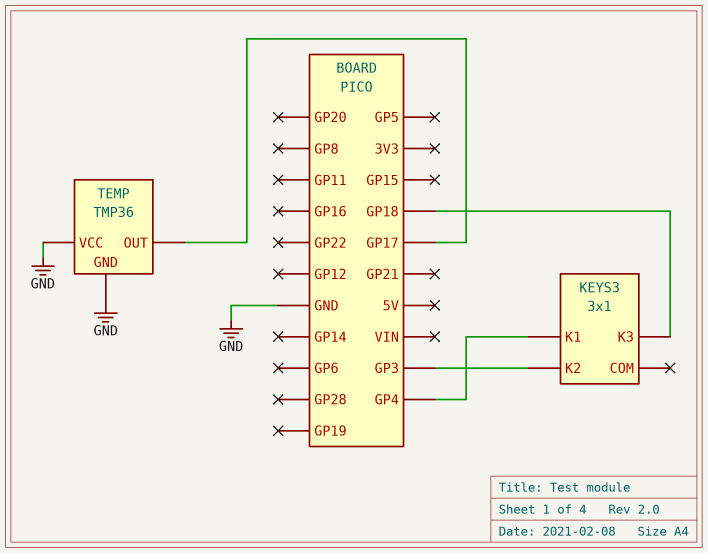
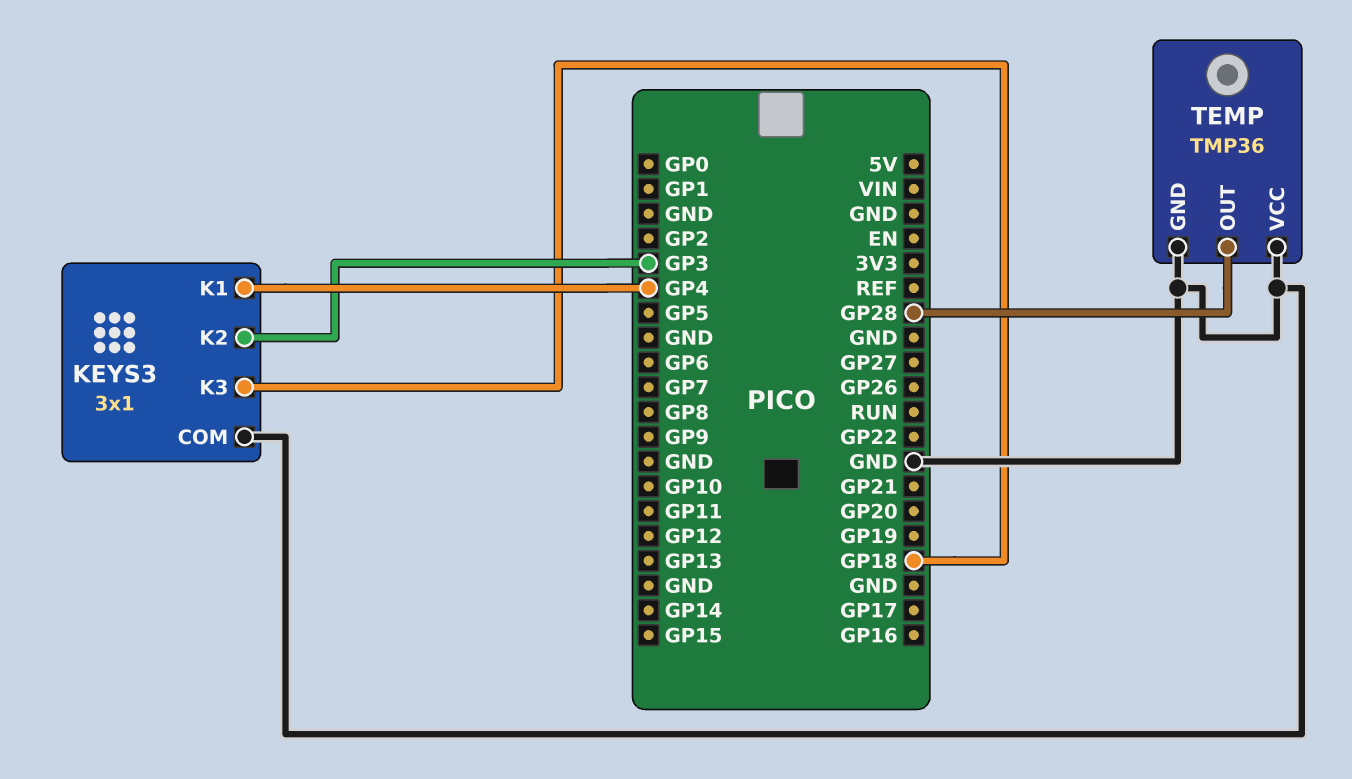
KEYS3 pin COM: none -> GND
TEMP pin OUT: GP17 -> GP28

